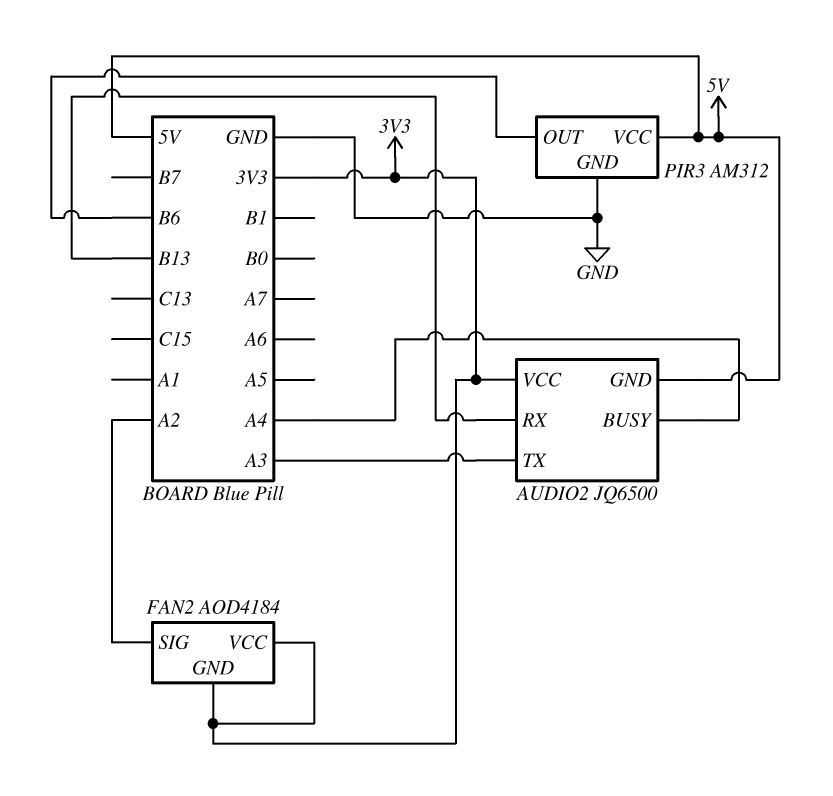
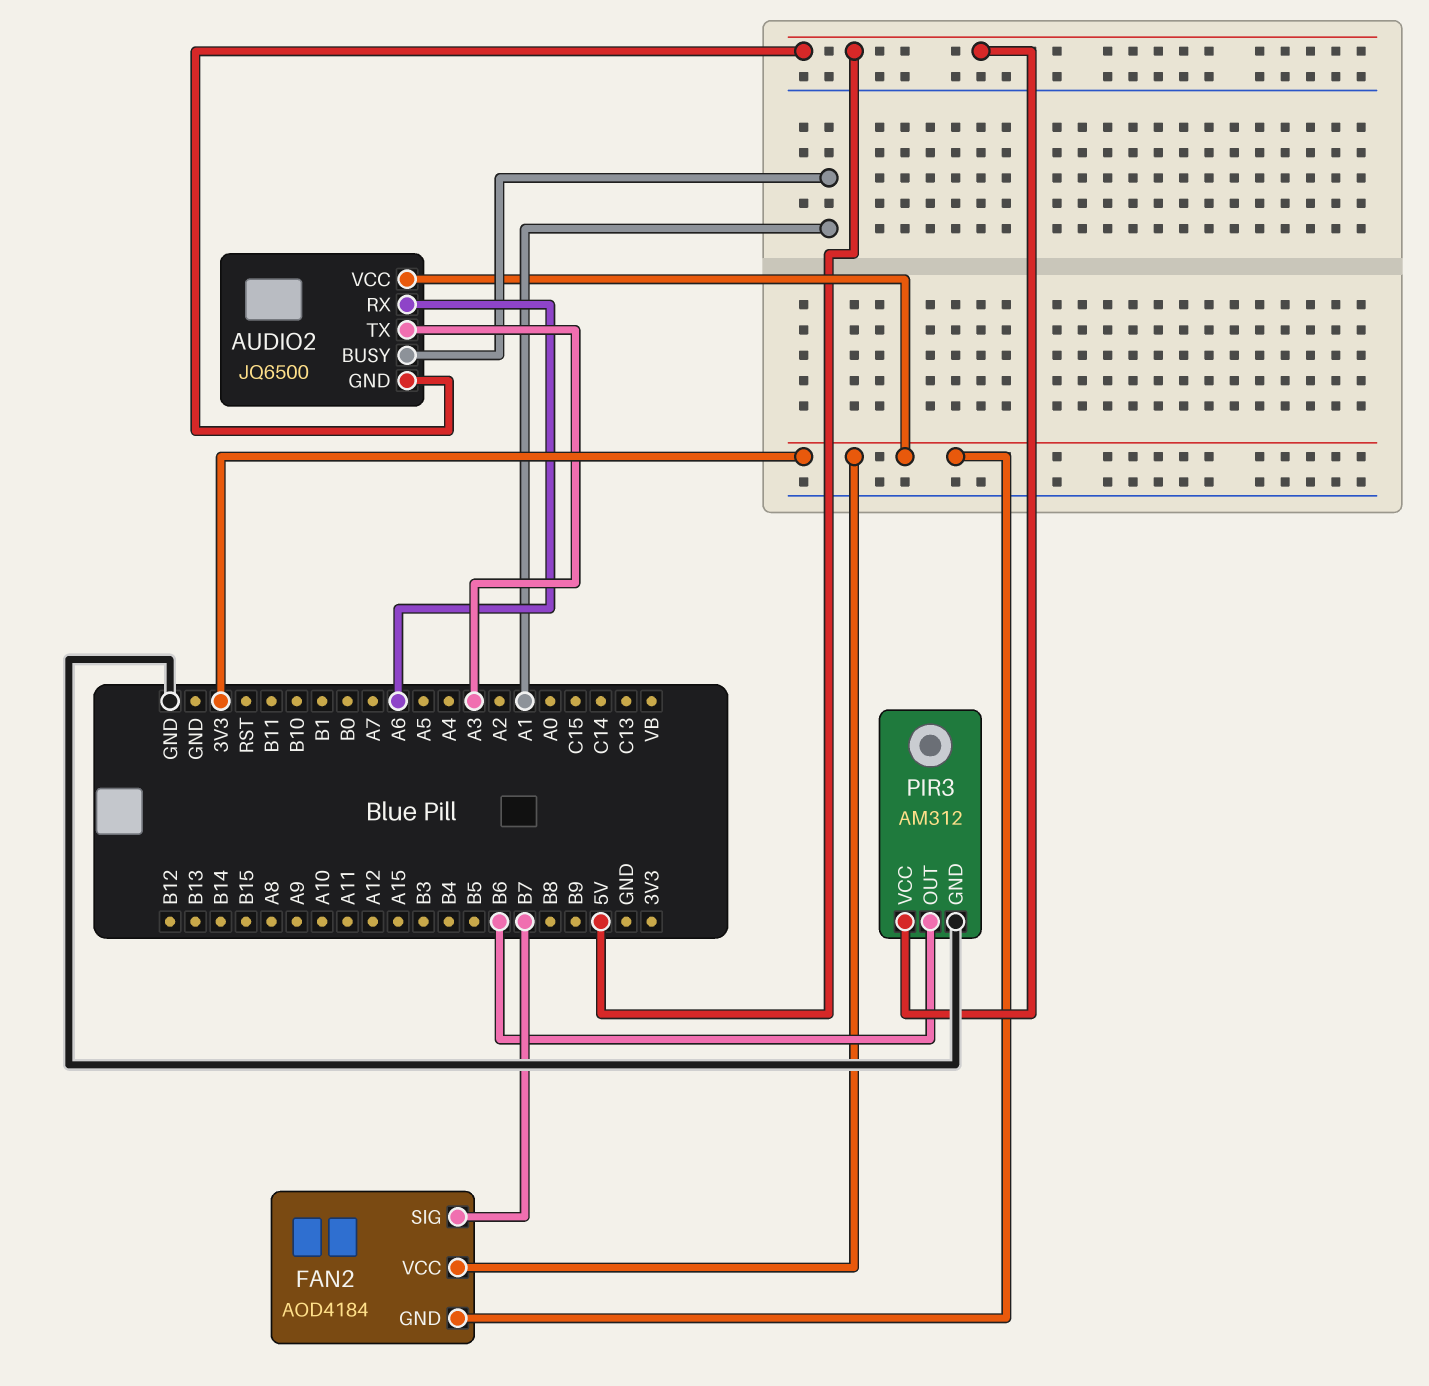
AUDIO2 pin BUSY: A4 -> A1
AUDIO2 pin RX: B13 -> A6
FAN2 pin SIG: A2 -> B7

